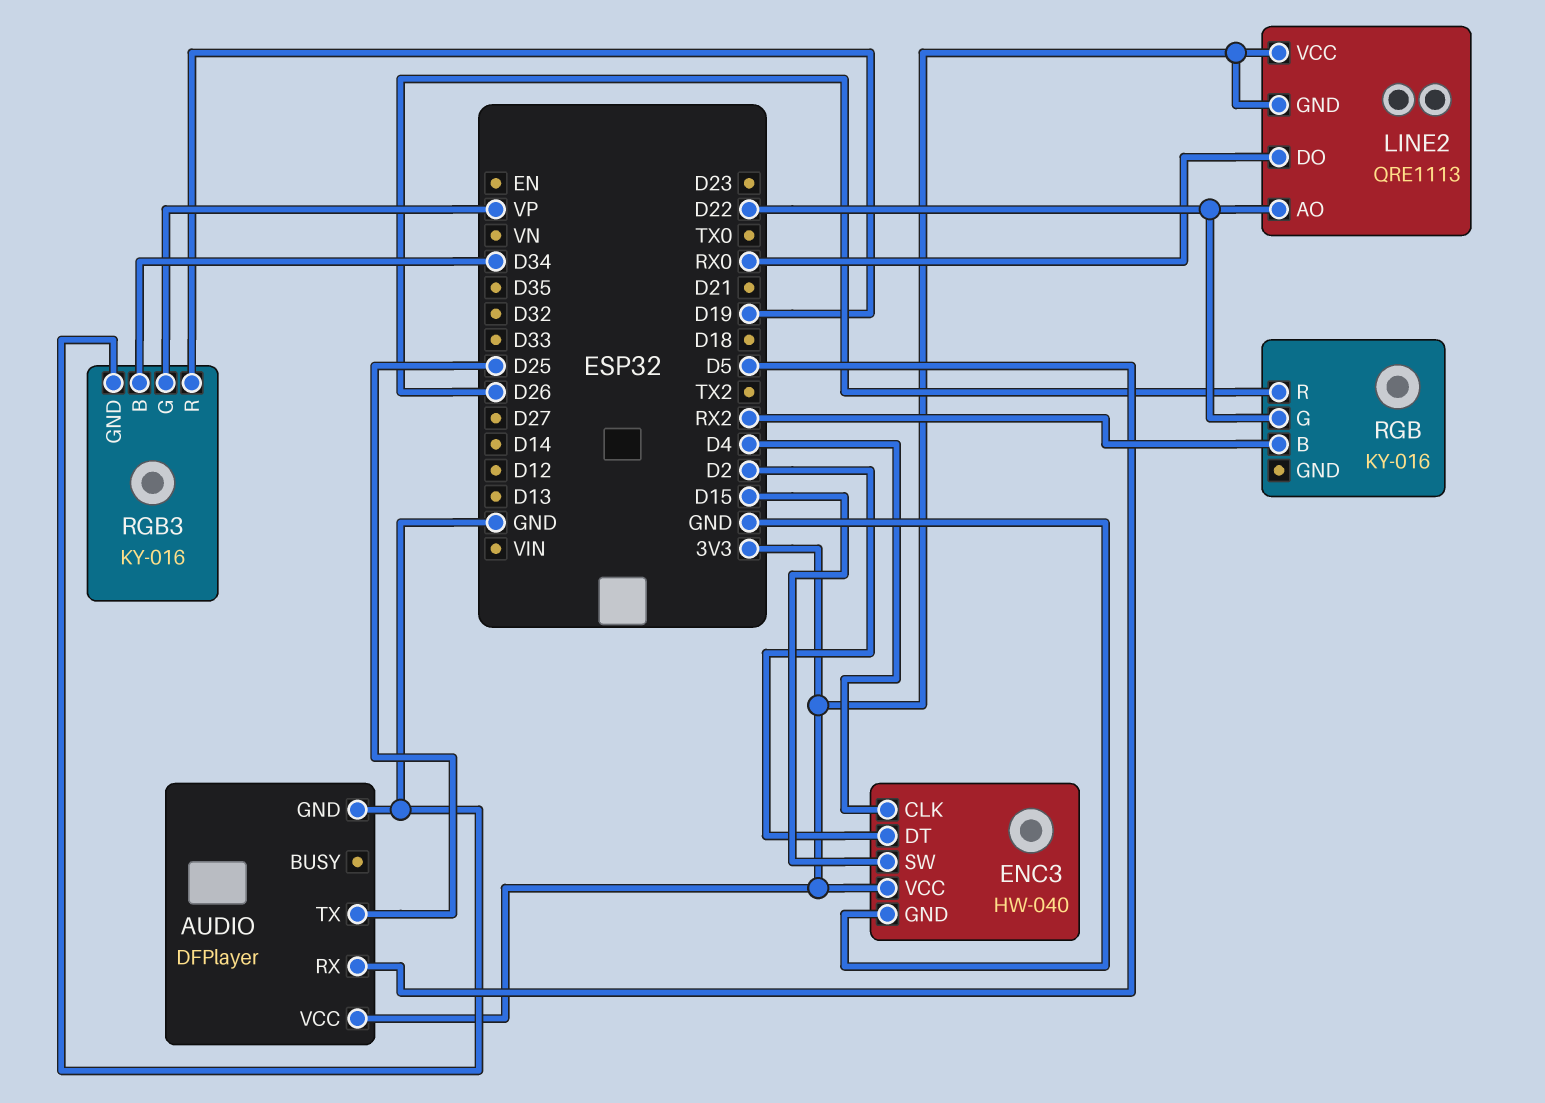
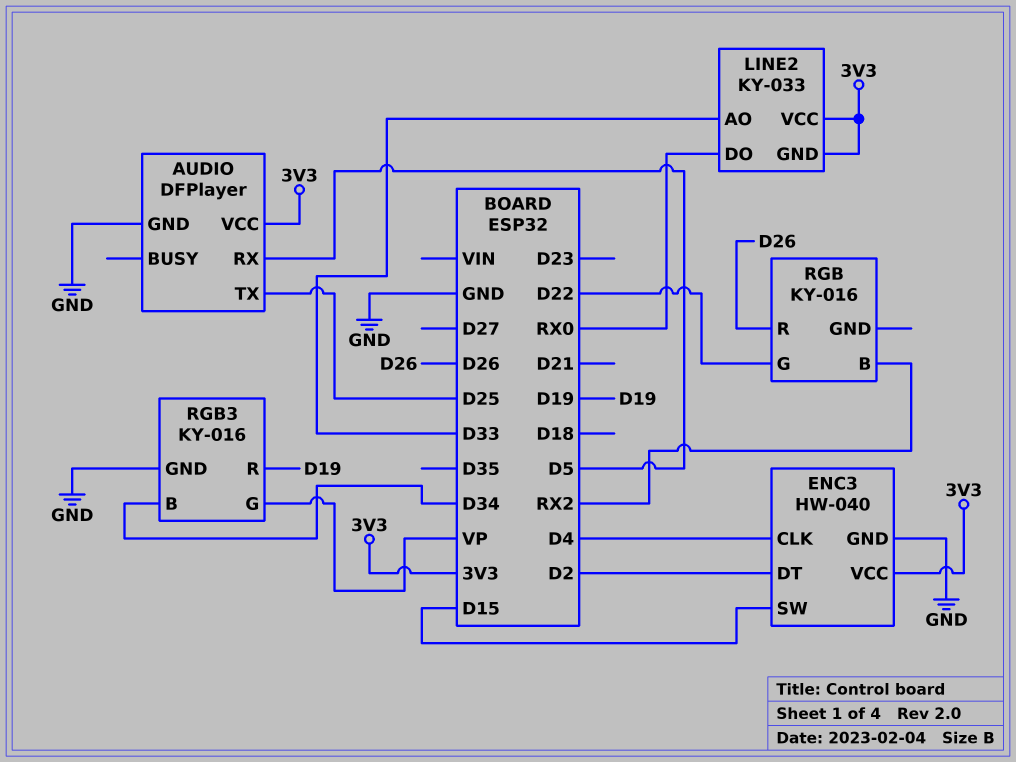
LINE2: QRE1113 -> KY-033
LINE2 pin AO: D22 -> D33

